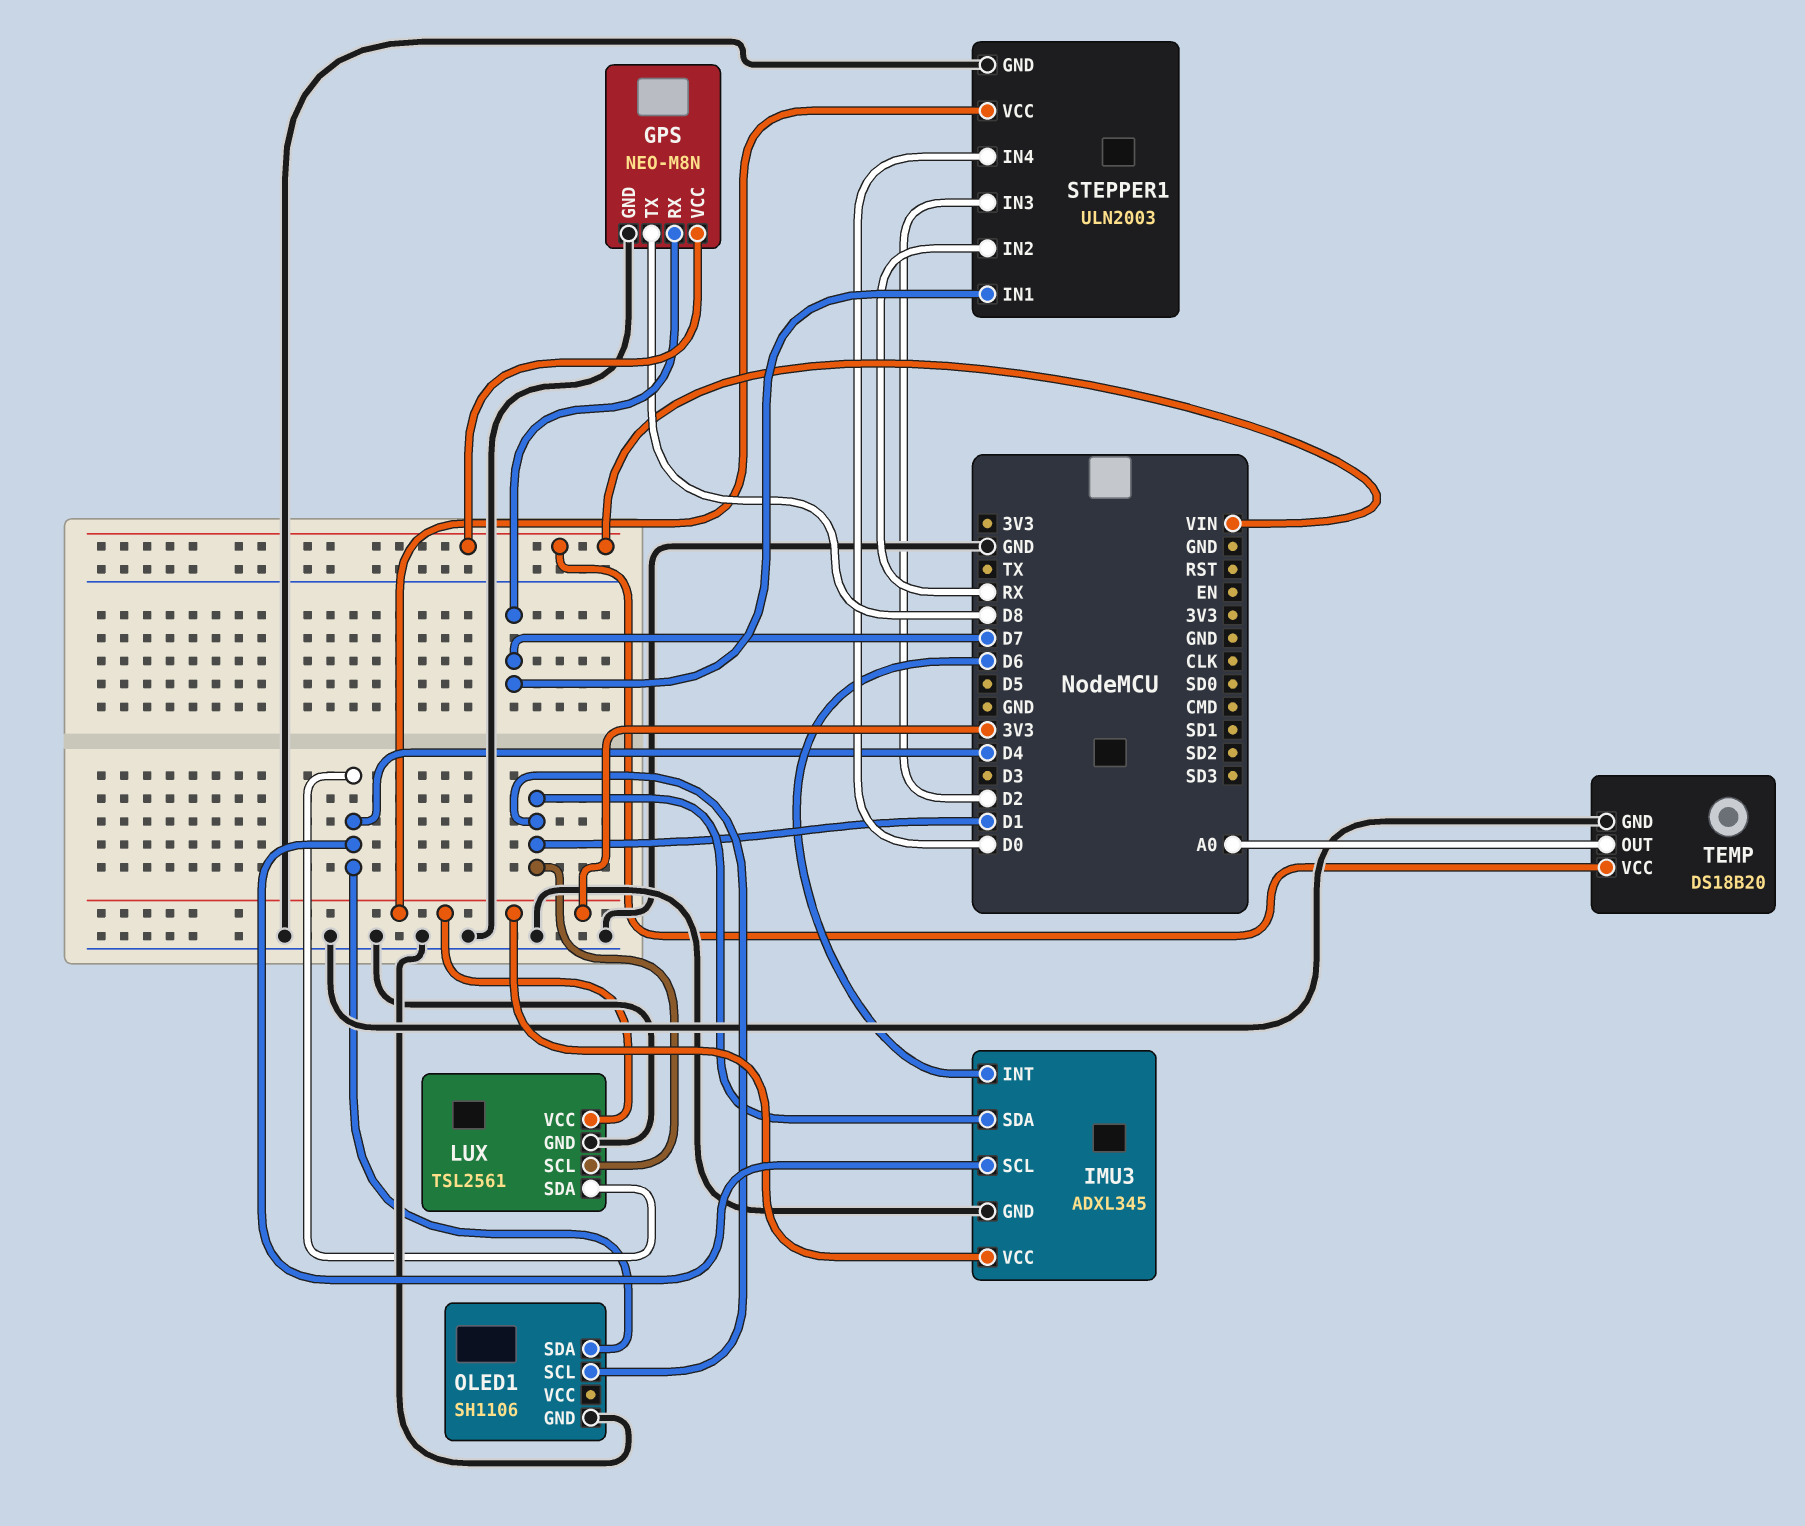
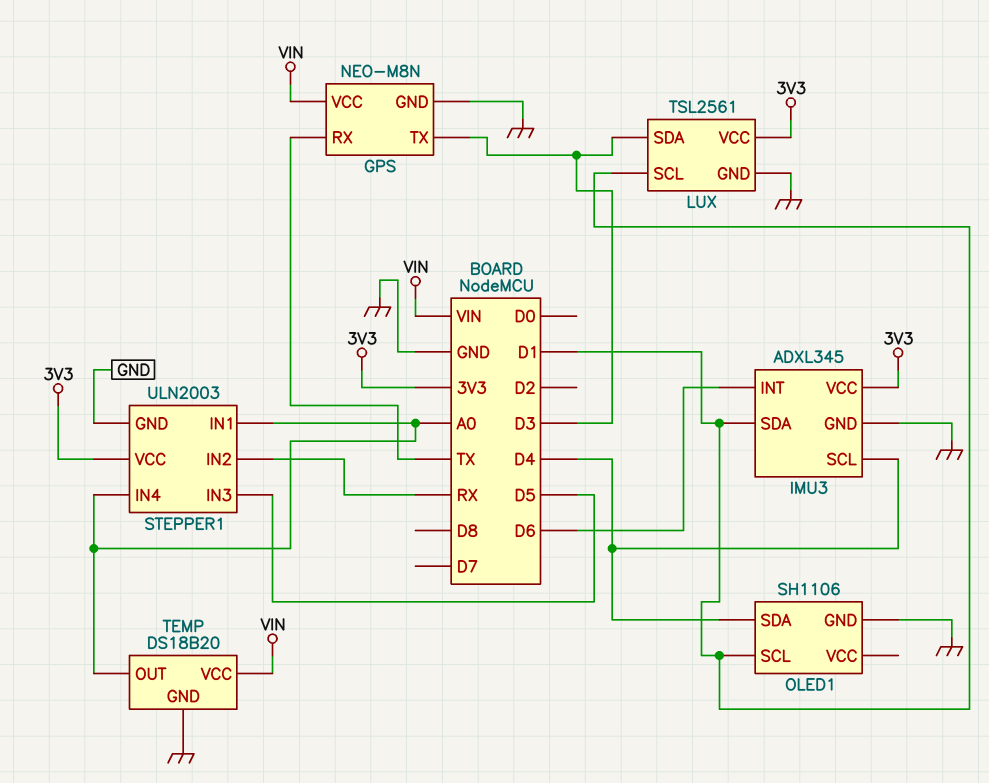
GPS pin RX: D7 -> TX
GPS pin TX: D8 -> D3
LUX pin SDA: D4 -> D3
STEPPER1 pin IN1: D7 -> A0
STEPPER1 pin IN3: D2 -> D5
STEPPER1 pin IN4: D0 -> A0

